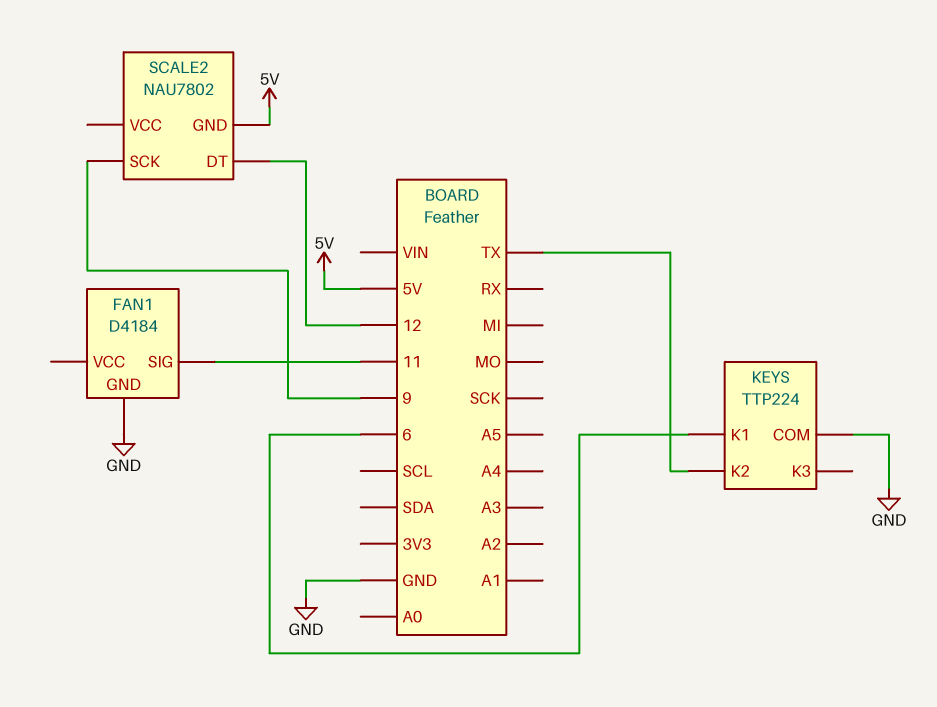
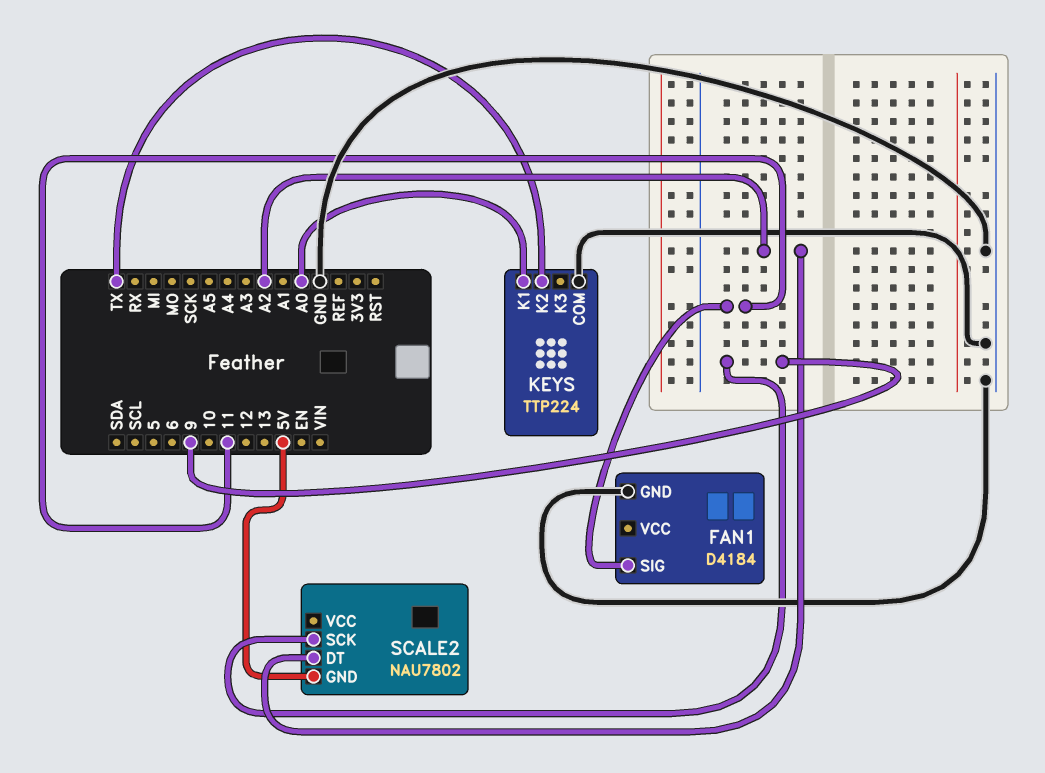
KEYS pin K1: 6 -> A0
SCALE2 pin DT: 12 -> A2

